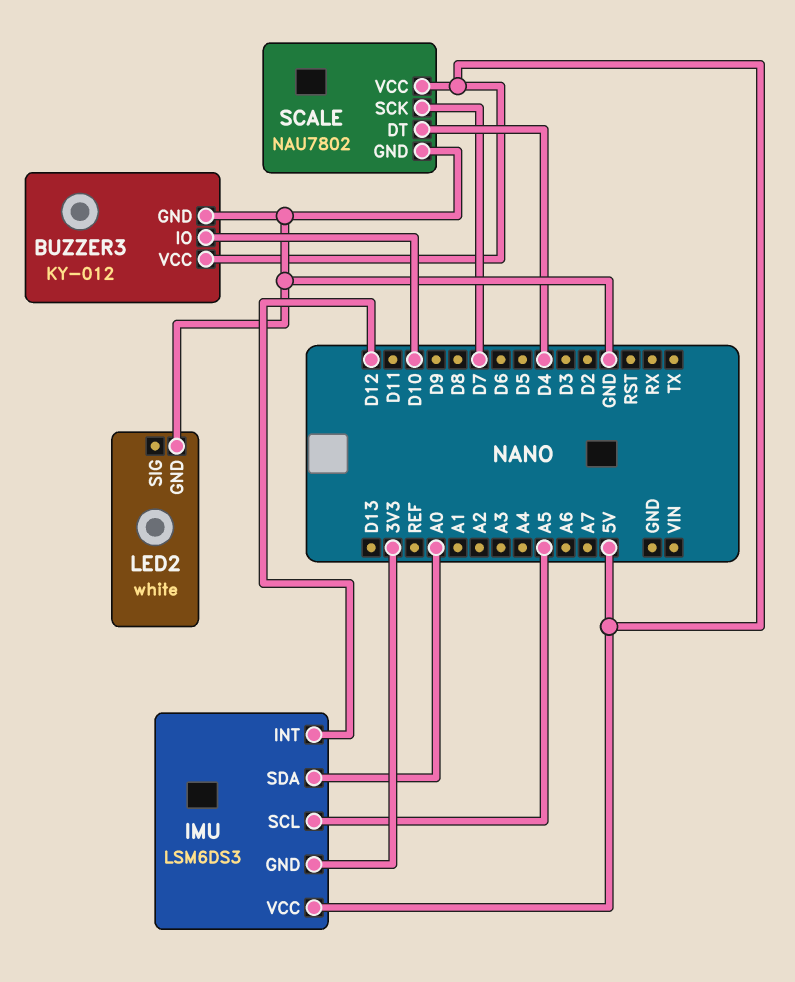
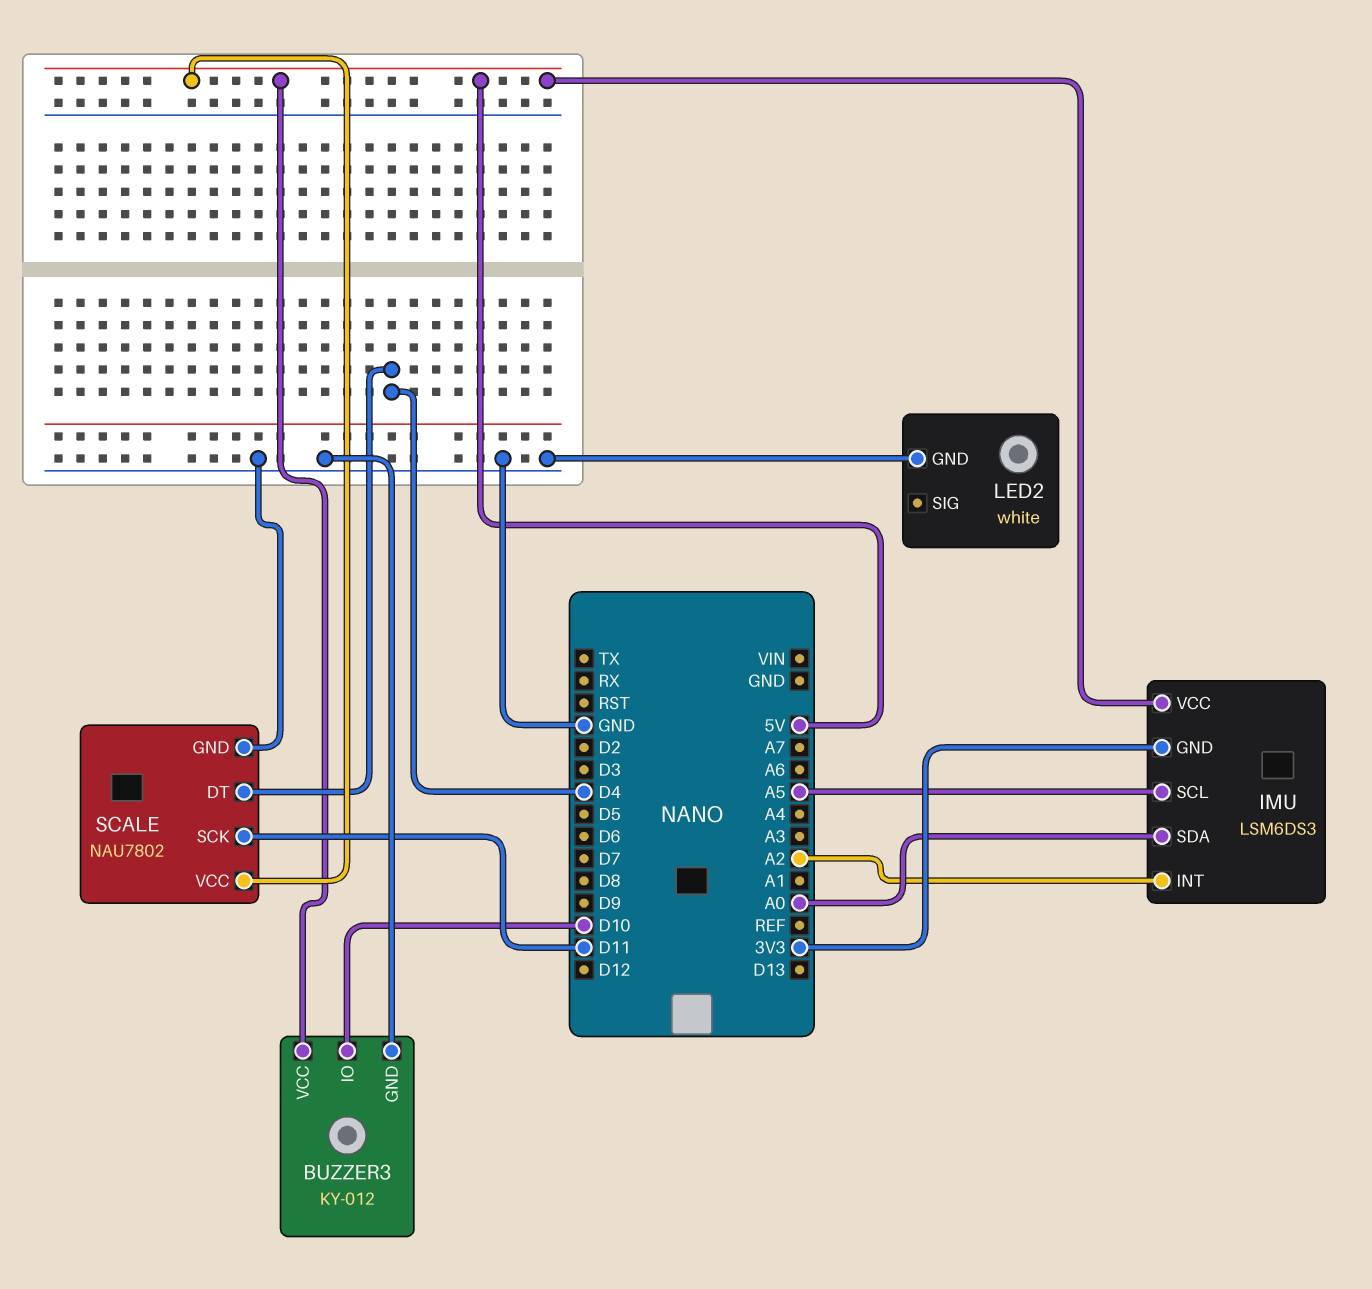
IMU pin INT: D12 -> A2
SCALE pin SCK: D7 -> D11

